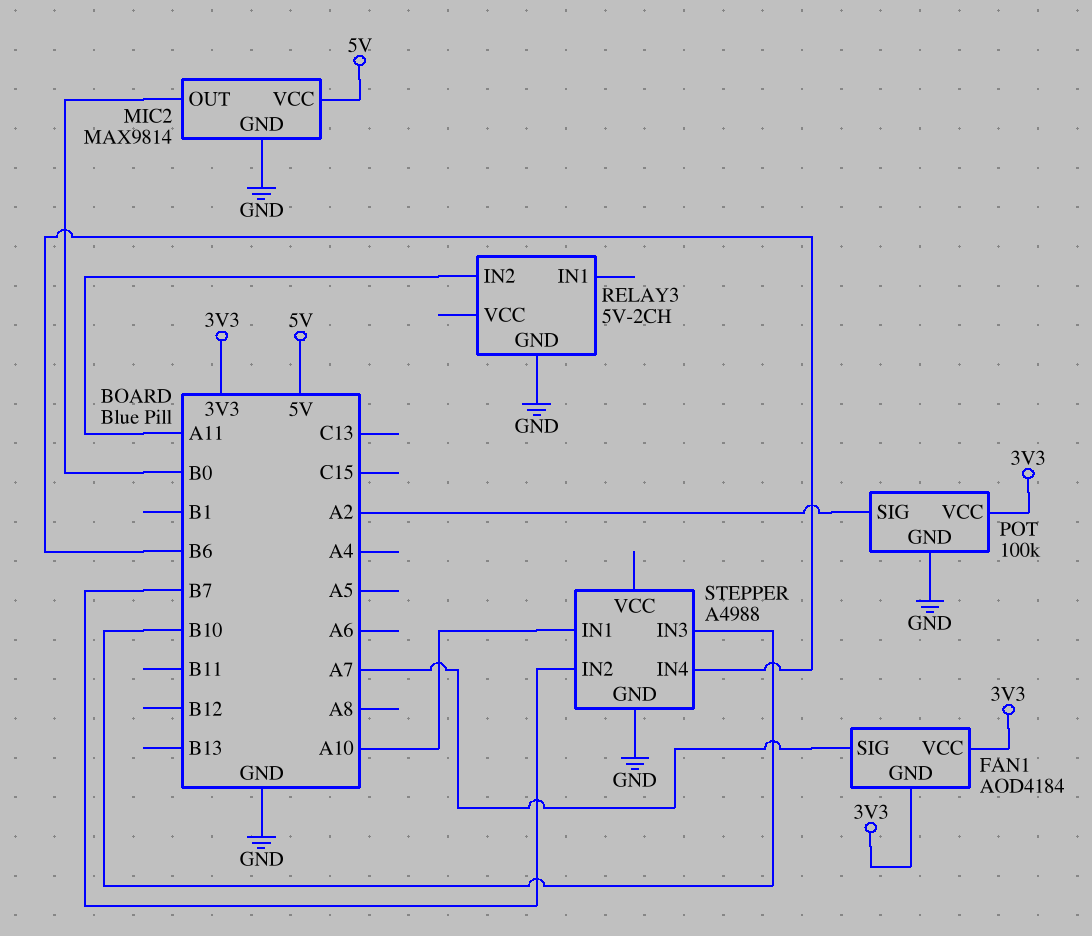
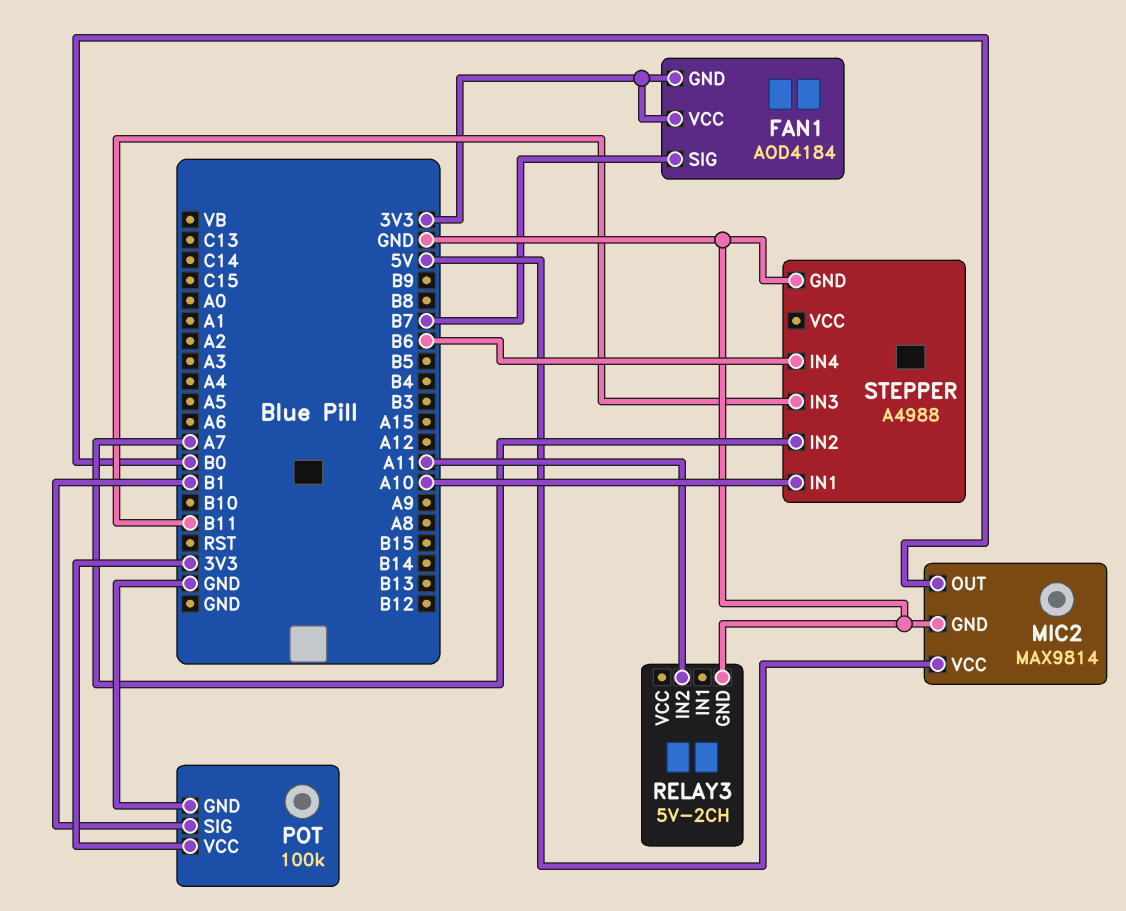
FAN1 pin SIG: A7 -> B7
POT pin SIG: A2 -> B1
STEPPER pin IN2: B7 -> A7
STEPPER pin IN3: B10 -> B11

